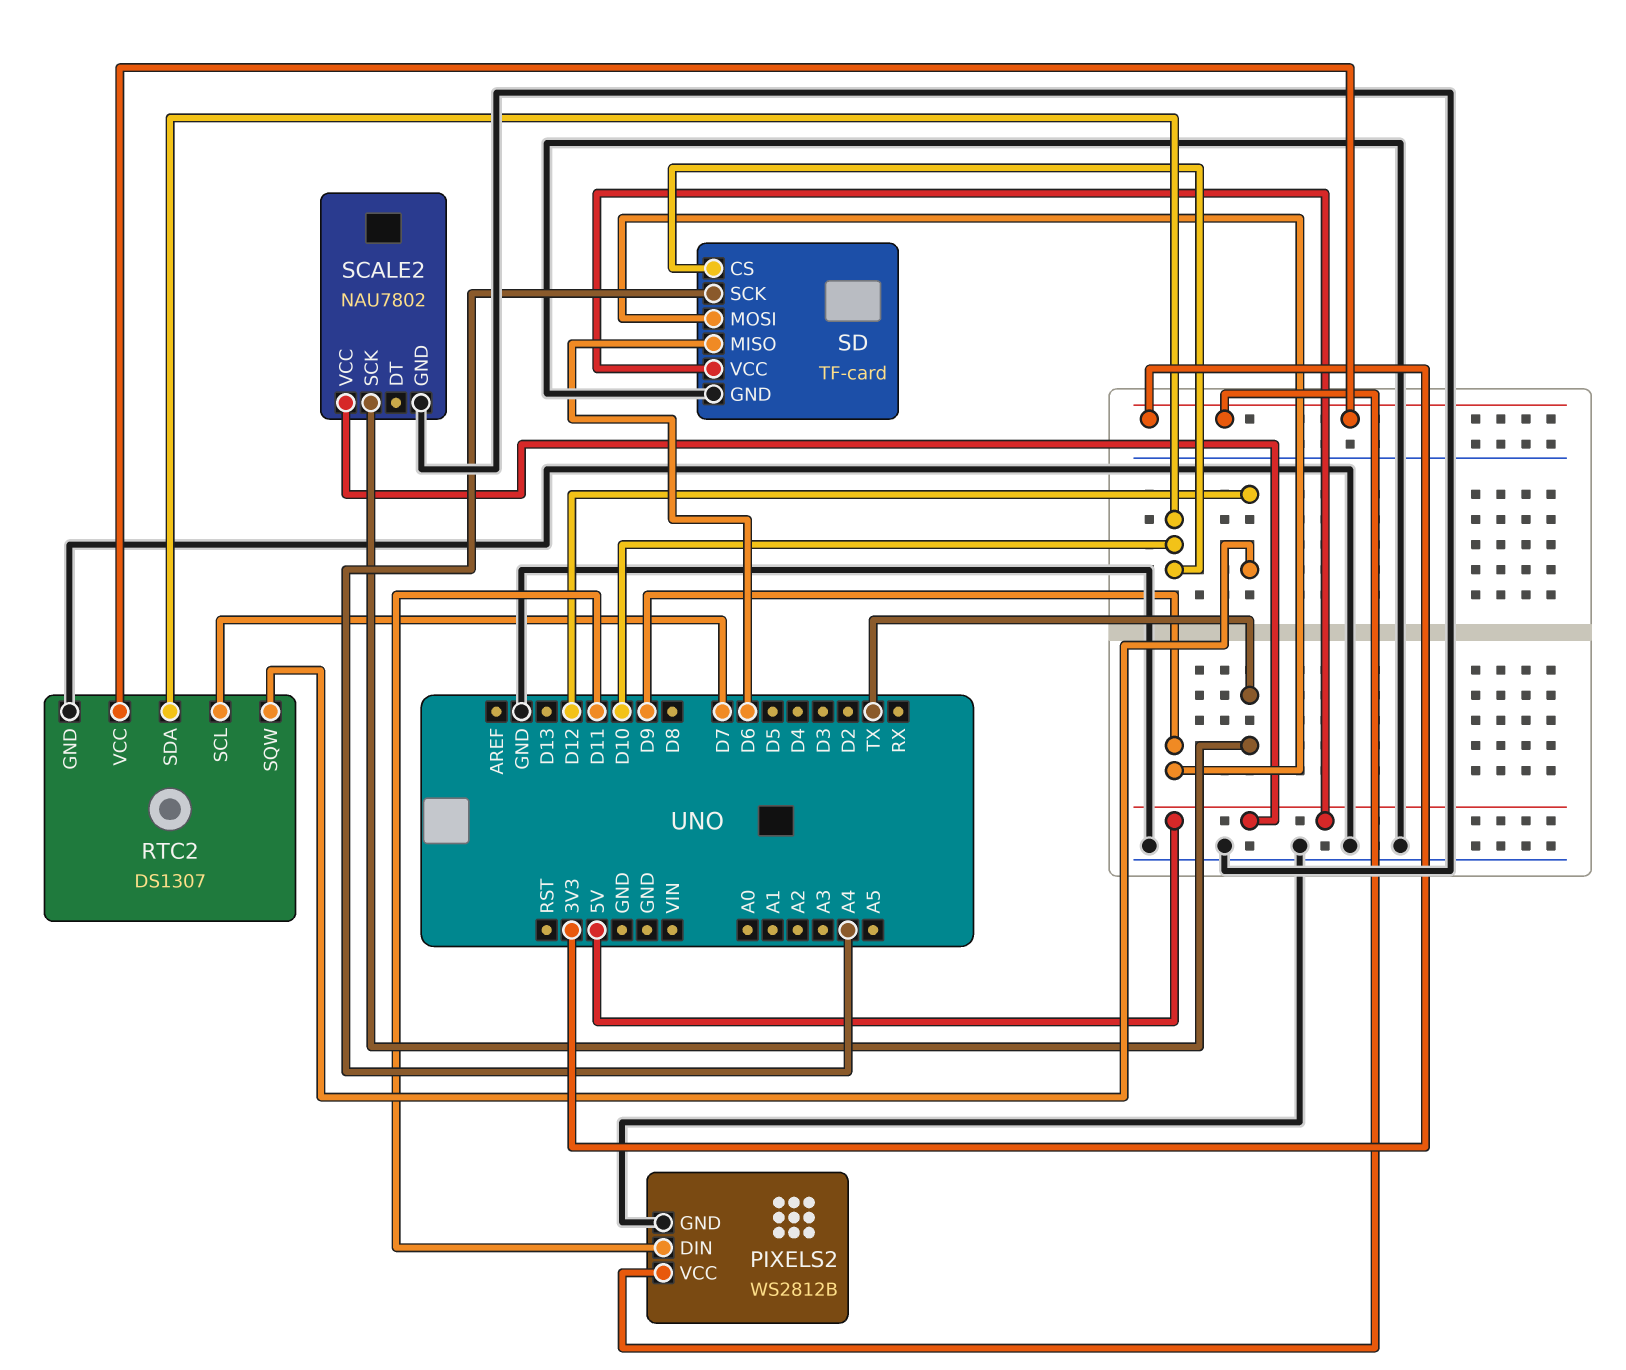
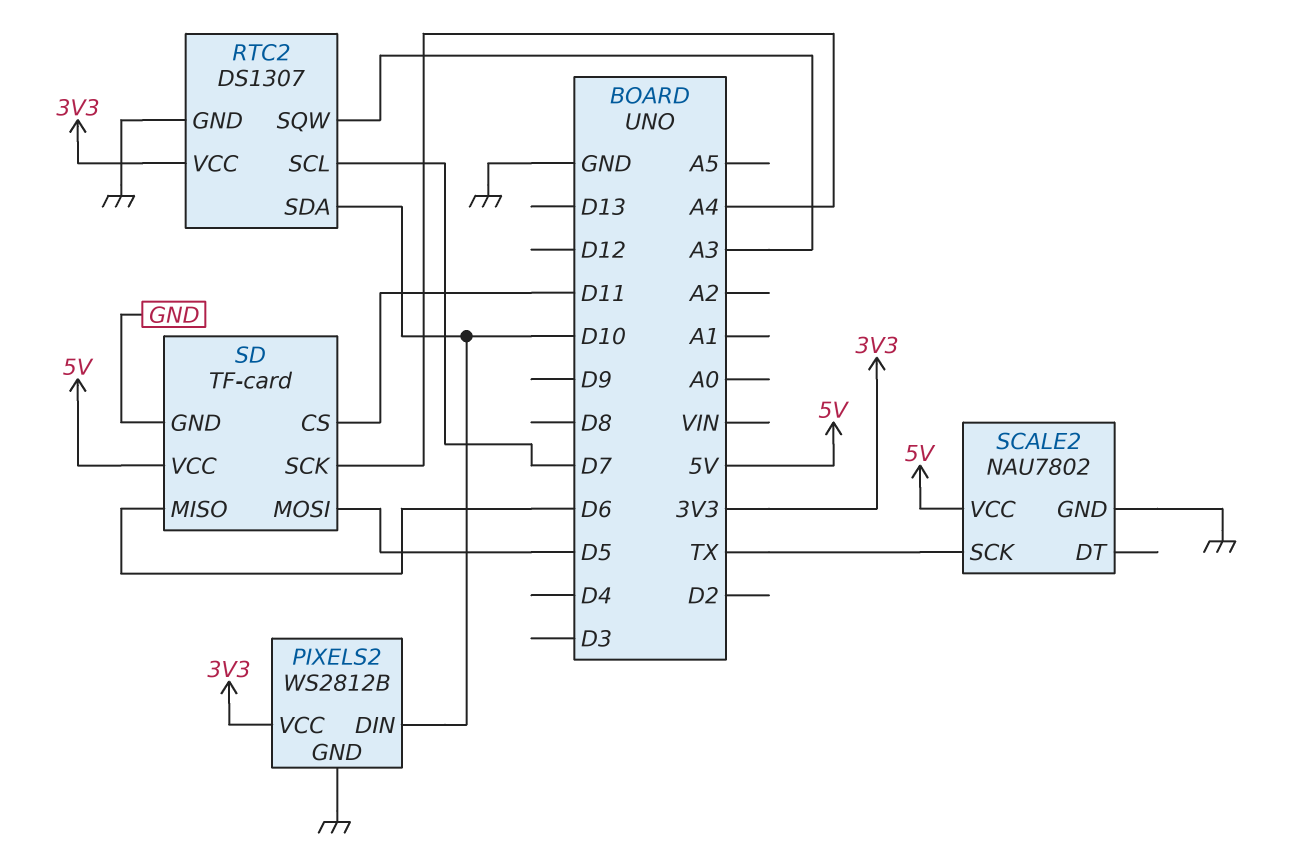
PIXELS2 pin DIN: D11 -> D10
RTC2 pin SQW: D12 -> A3
SD pin CS: D10 -> D11
SD pin MOSI: D9 -> D5

